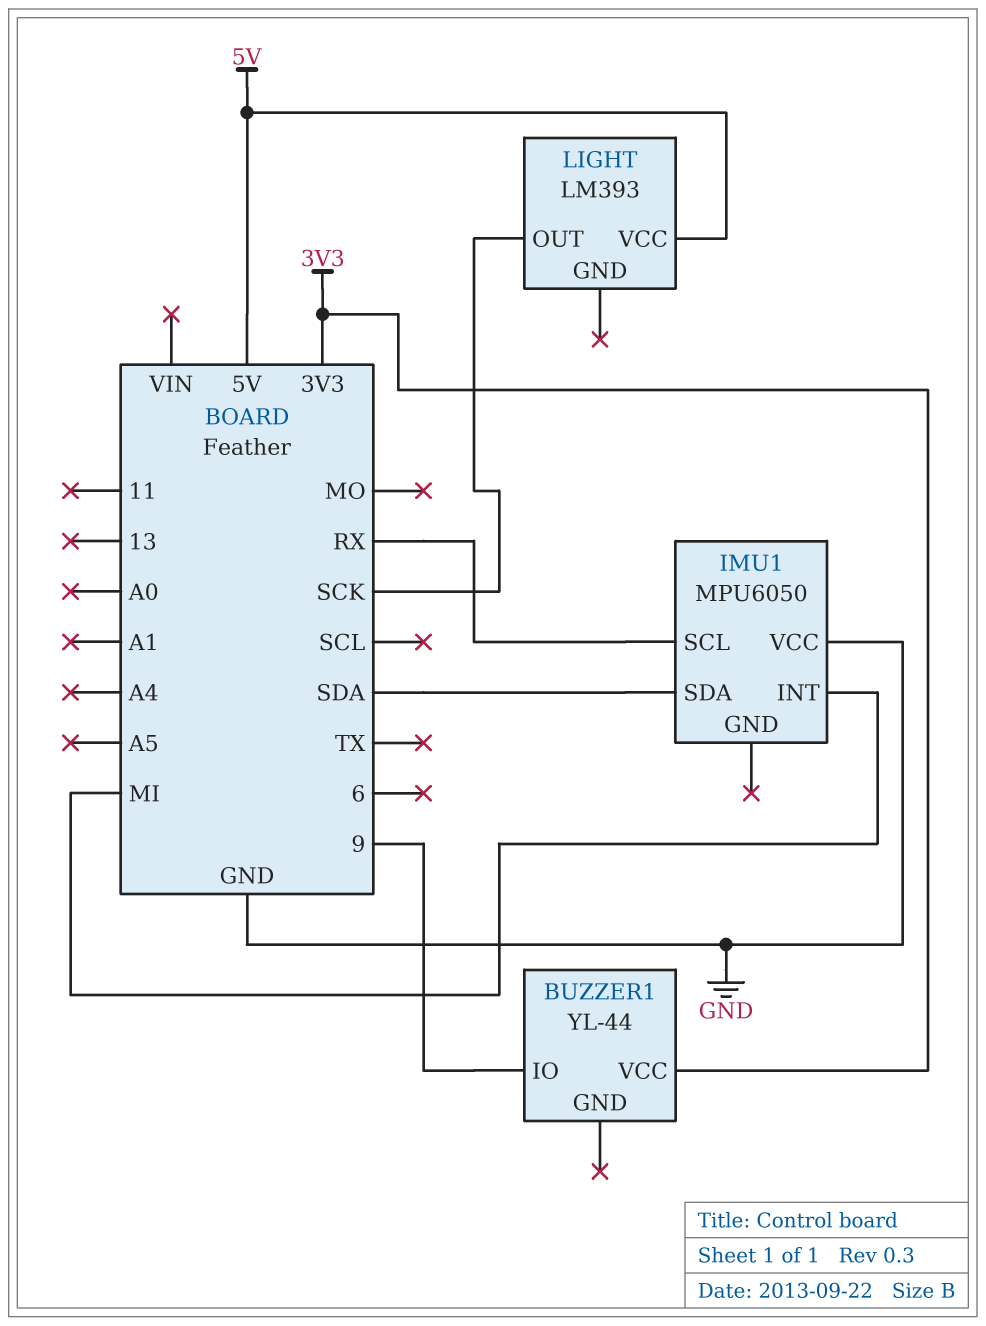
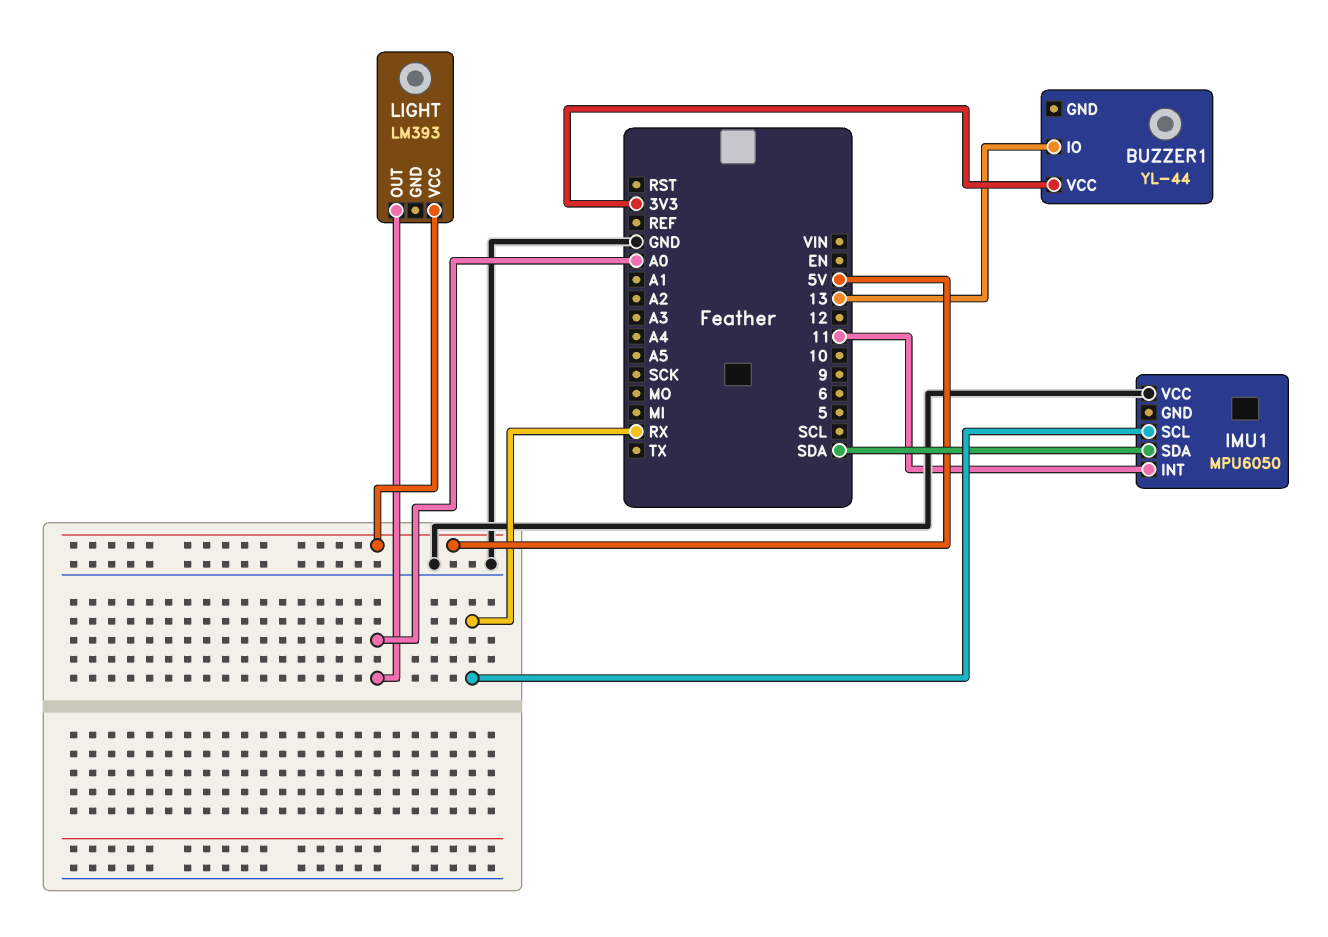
BUZZER1 pin IO: 9 -> 13
IMU1 pin INT: MI -> 11
LIGHT pin OUT: SCK -> A0

